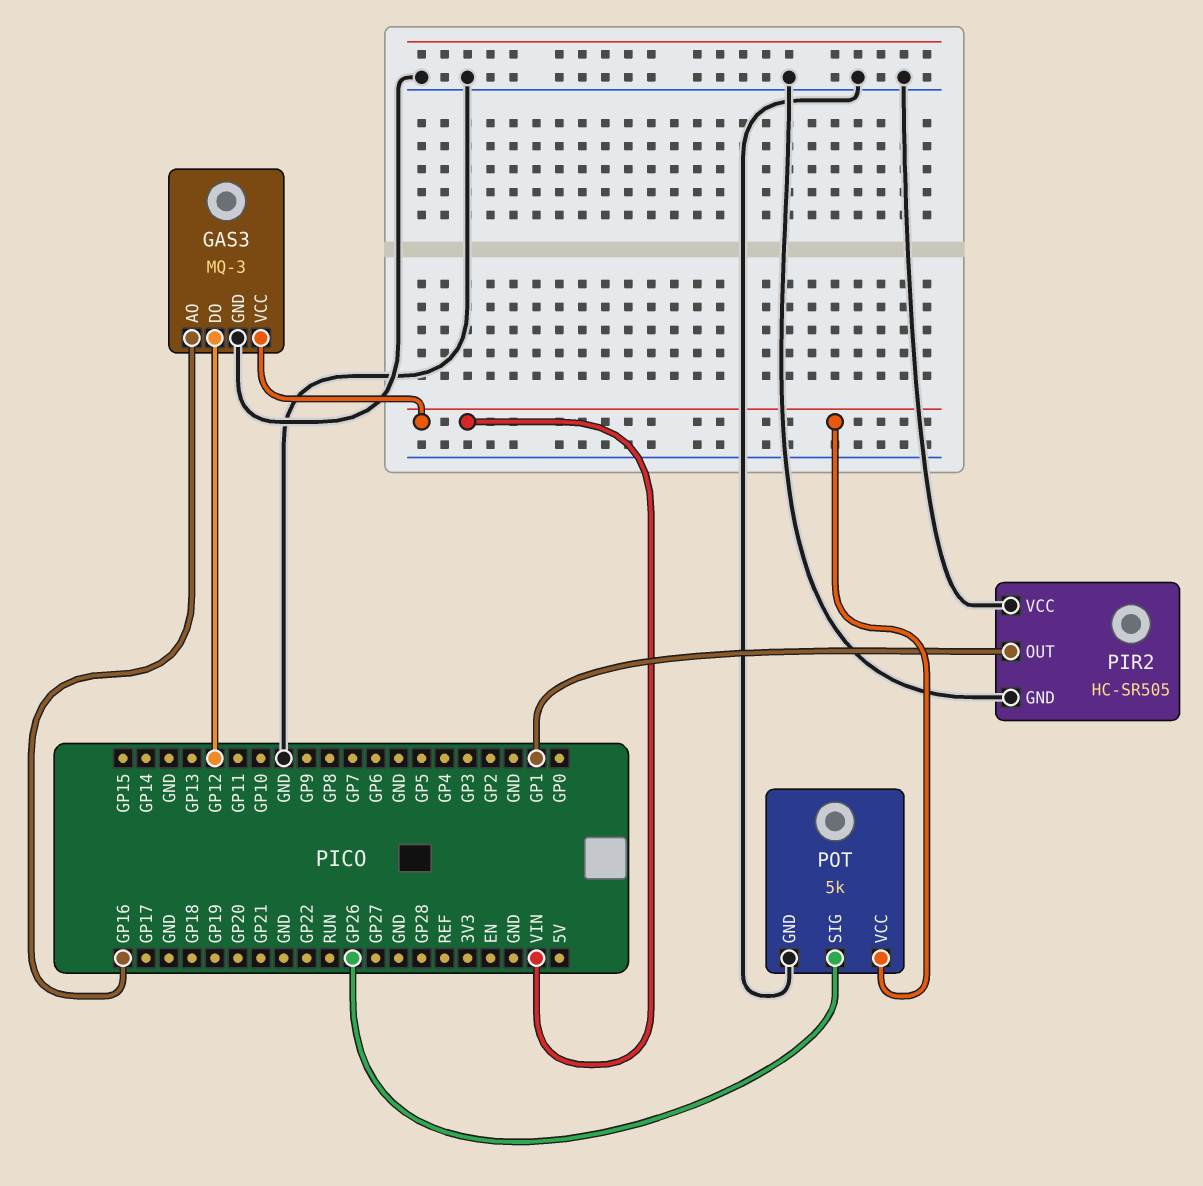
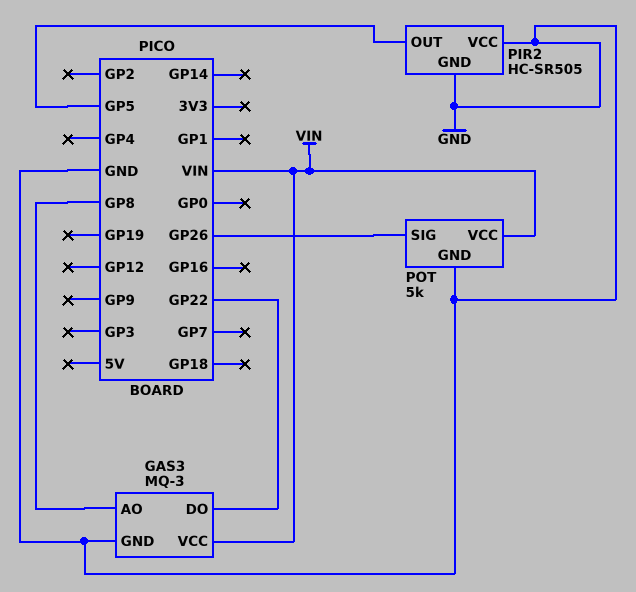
GAS3 pin AO: GP16 -> GP8
GAS3 pin DO: GP12 -> GP22
PIR2 pin OUT: GP1 -> GP5

